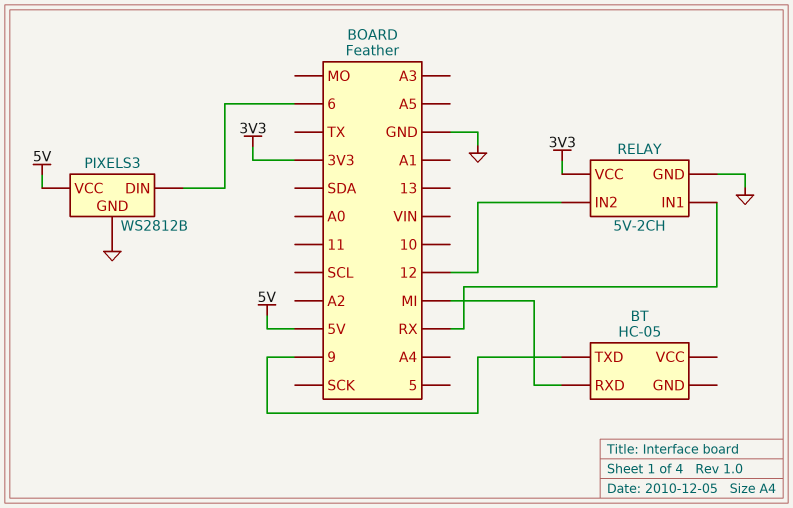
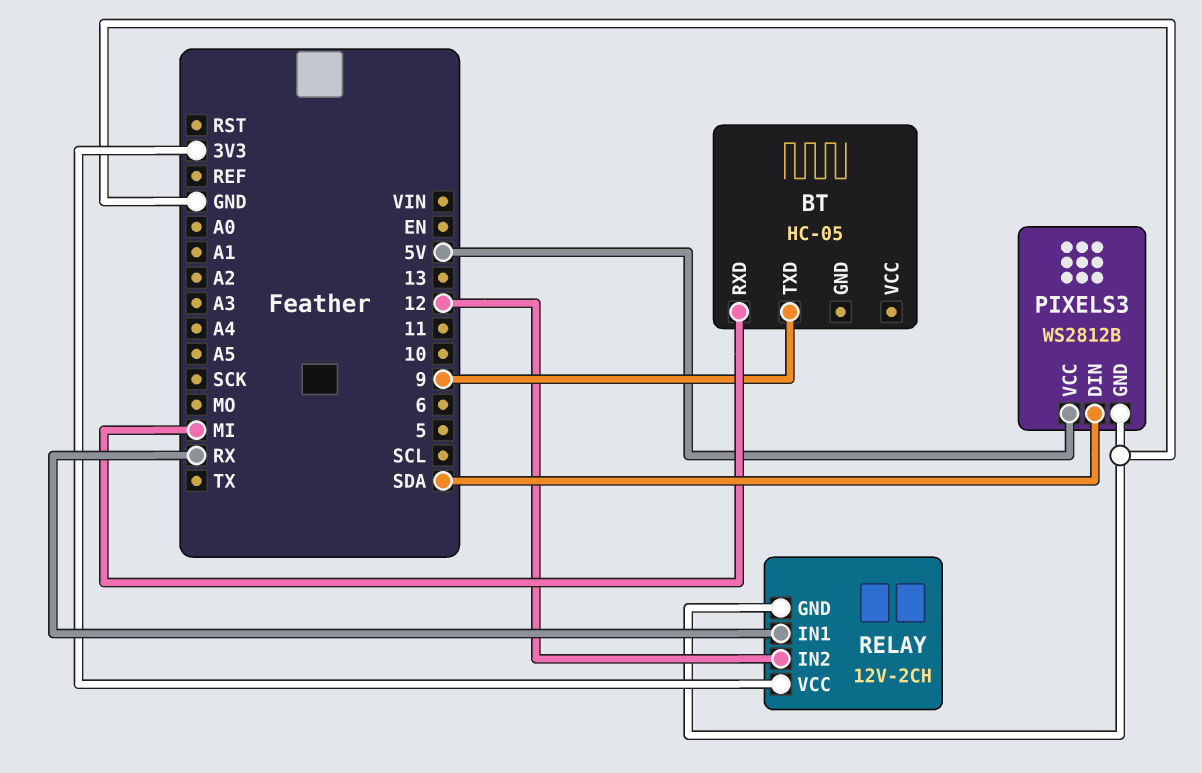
PIXELS3 pin DIN: 6 -> SDA
RELAY: 5V-2CH -> 12V-2CH

